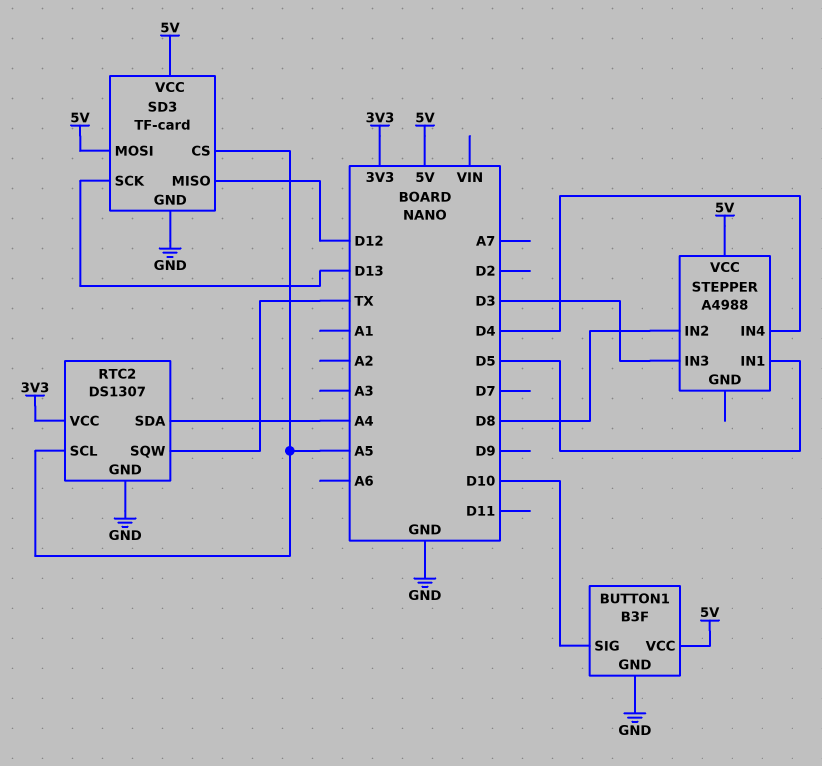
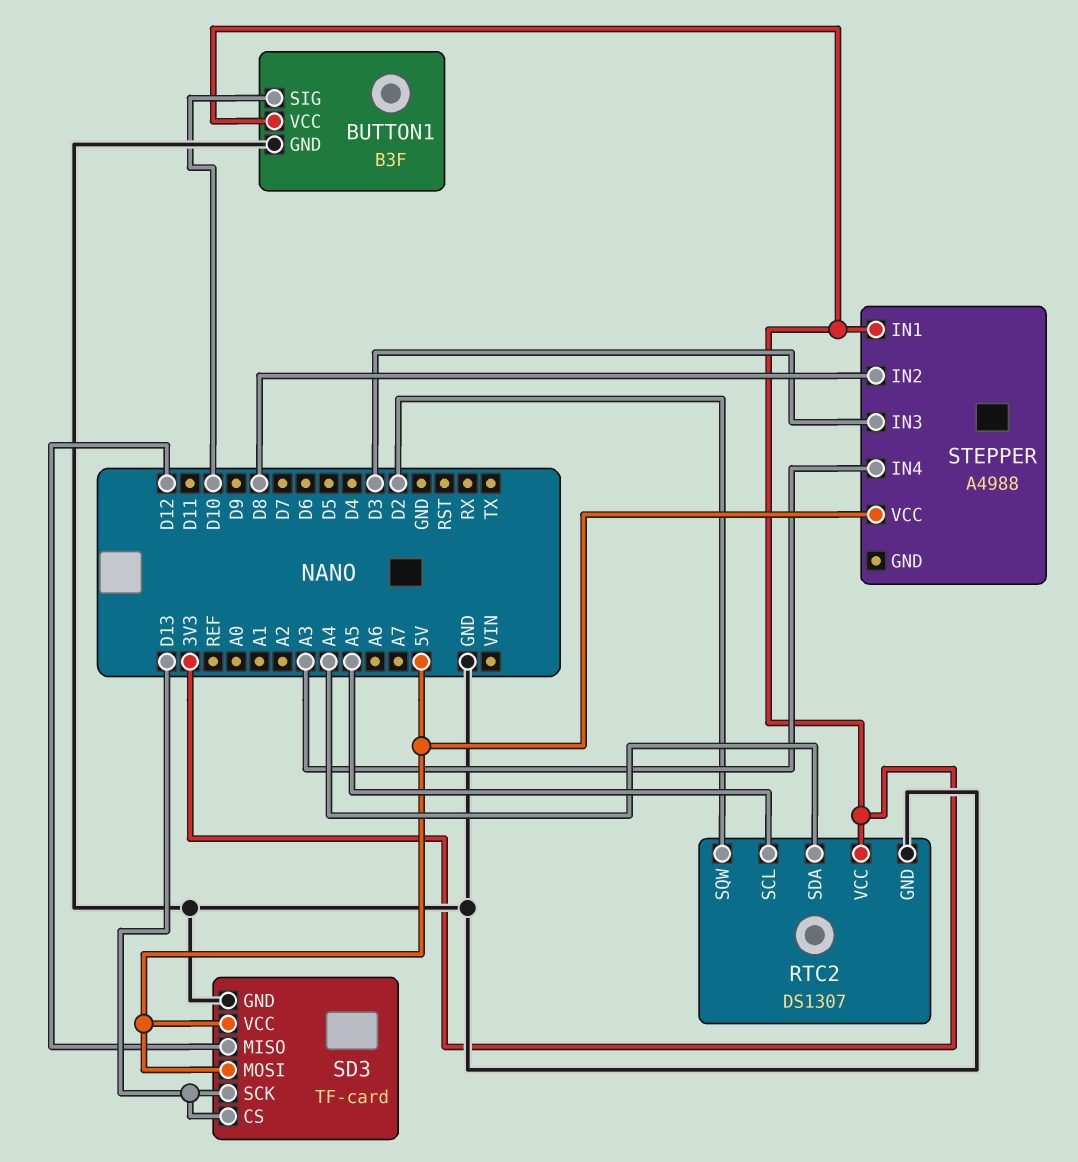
BUTTON1 pin VCC: 5V -> 3V3
RTC2 pin SQW: TX -> D2
SD3 pin CS: A5 -> D13
STEPPER pin IN1: D5 -> 3V3
STEPPER pin IN4: D4 -> A3

